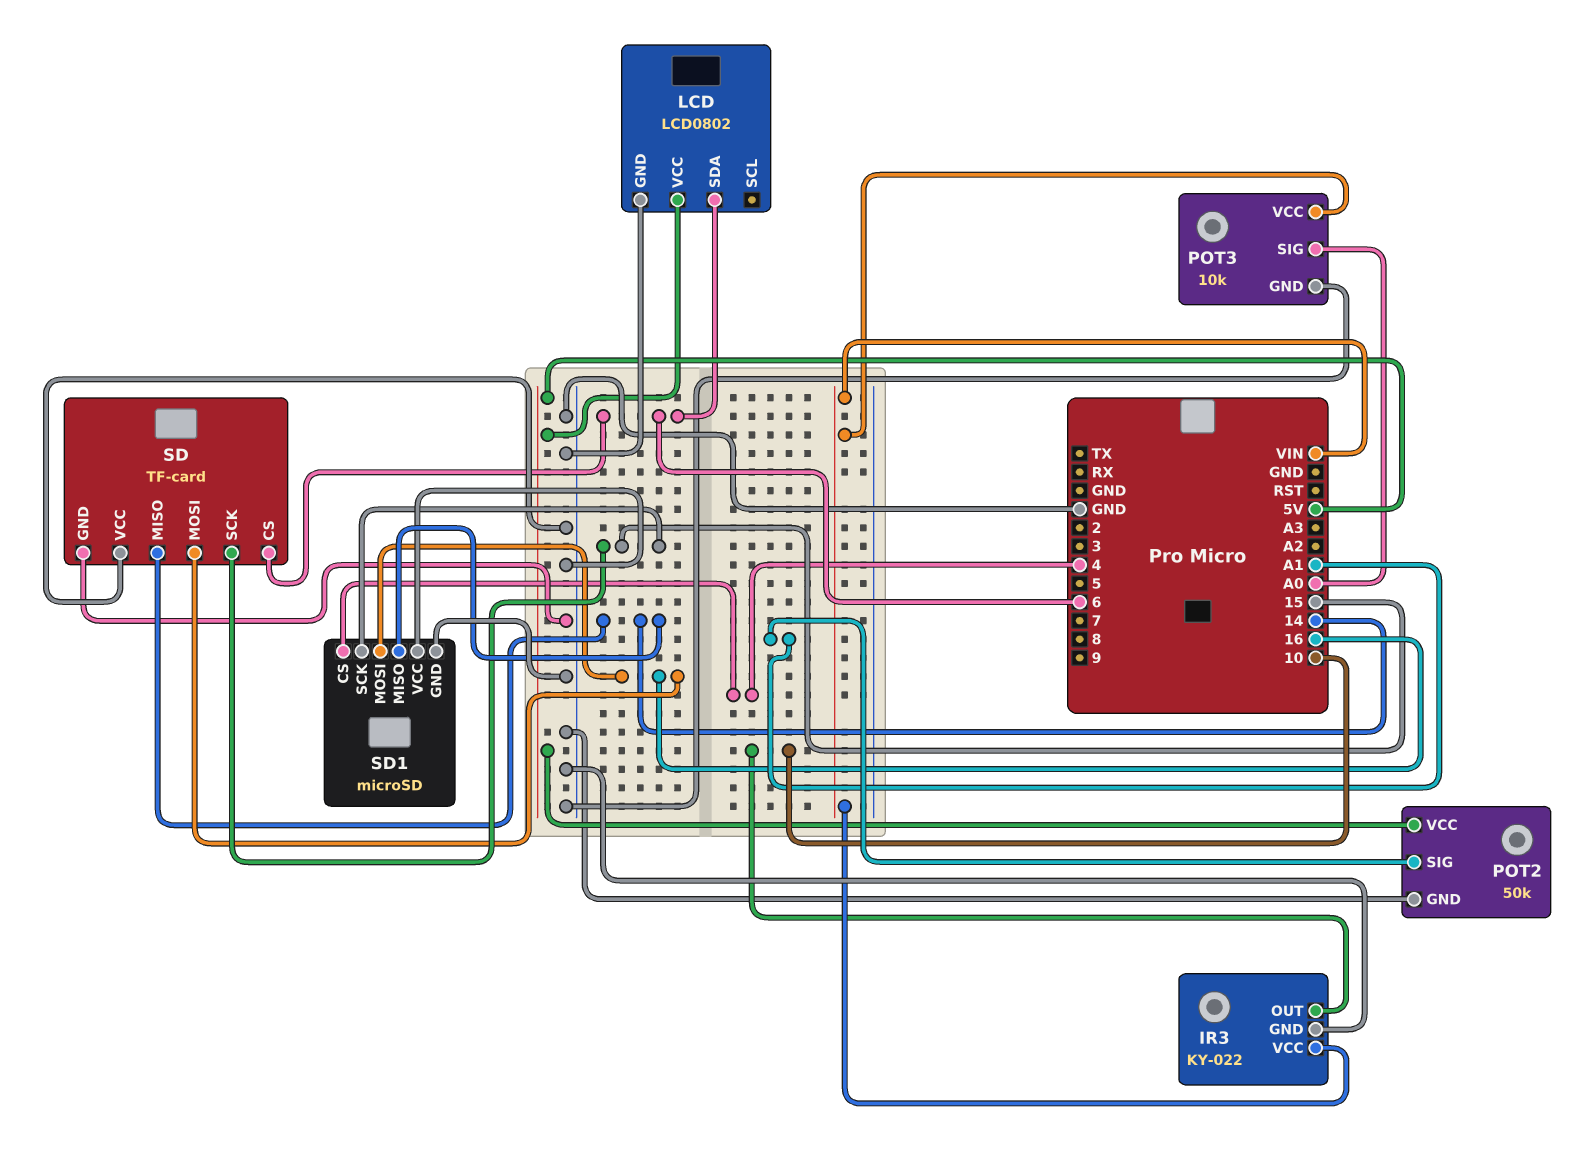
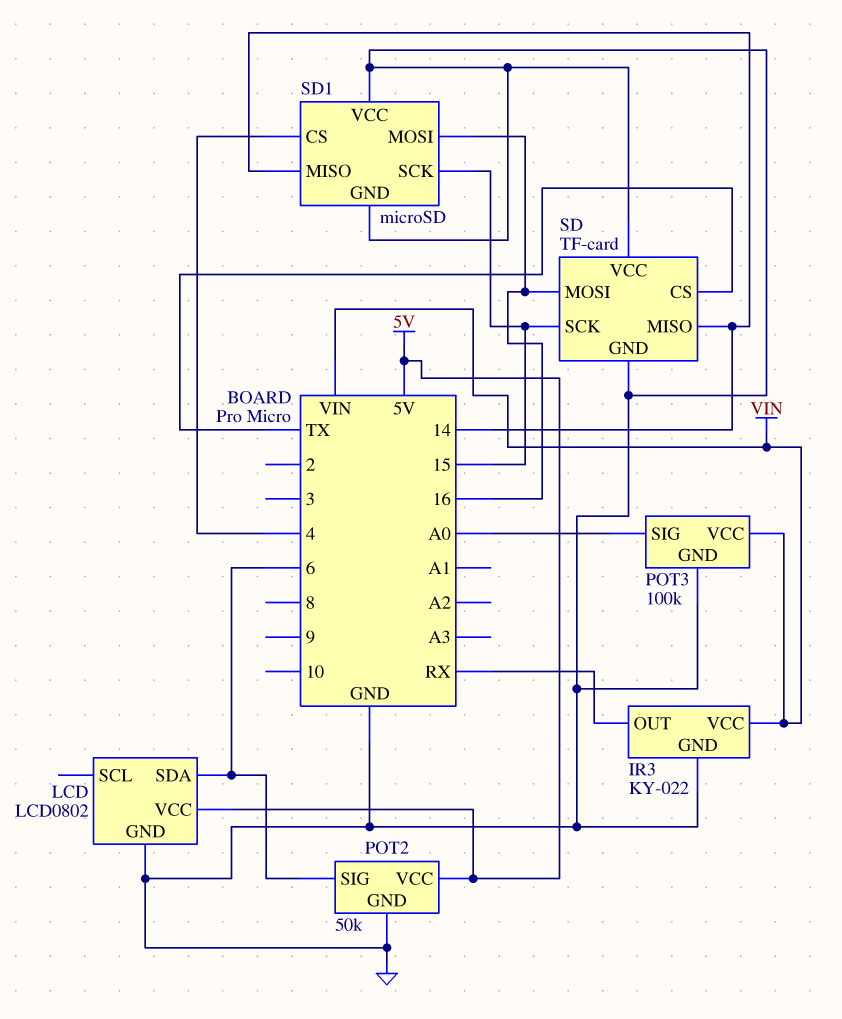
IR3 pin OUT: 10 -> RX
POT2 pin SIG: A1 -> 6
POT3: 10k -> 100k
SD pin CS: 6 -> TX

